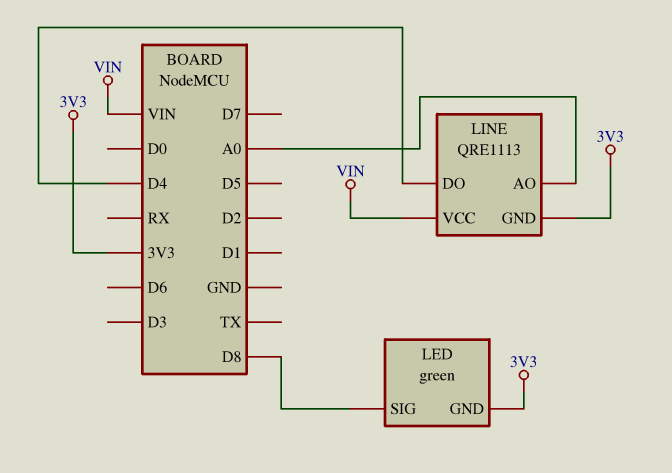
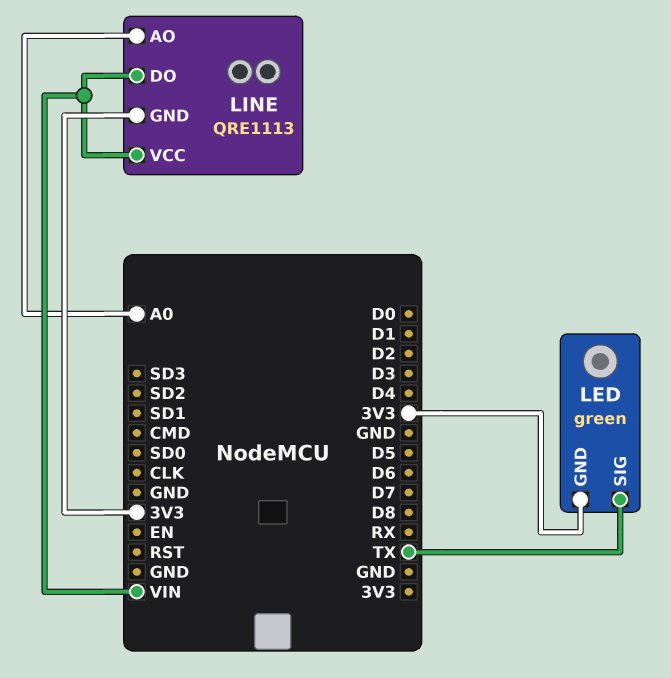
LED pin SIG: D8 -> TX
LINE pin DO: D4 -> VIN

